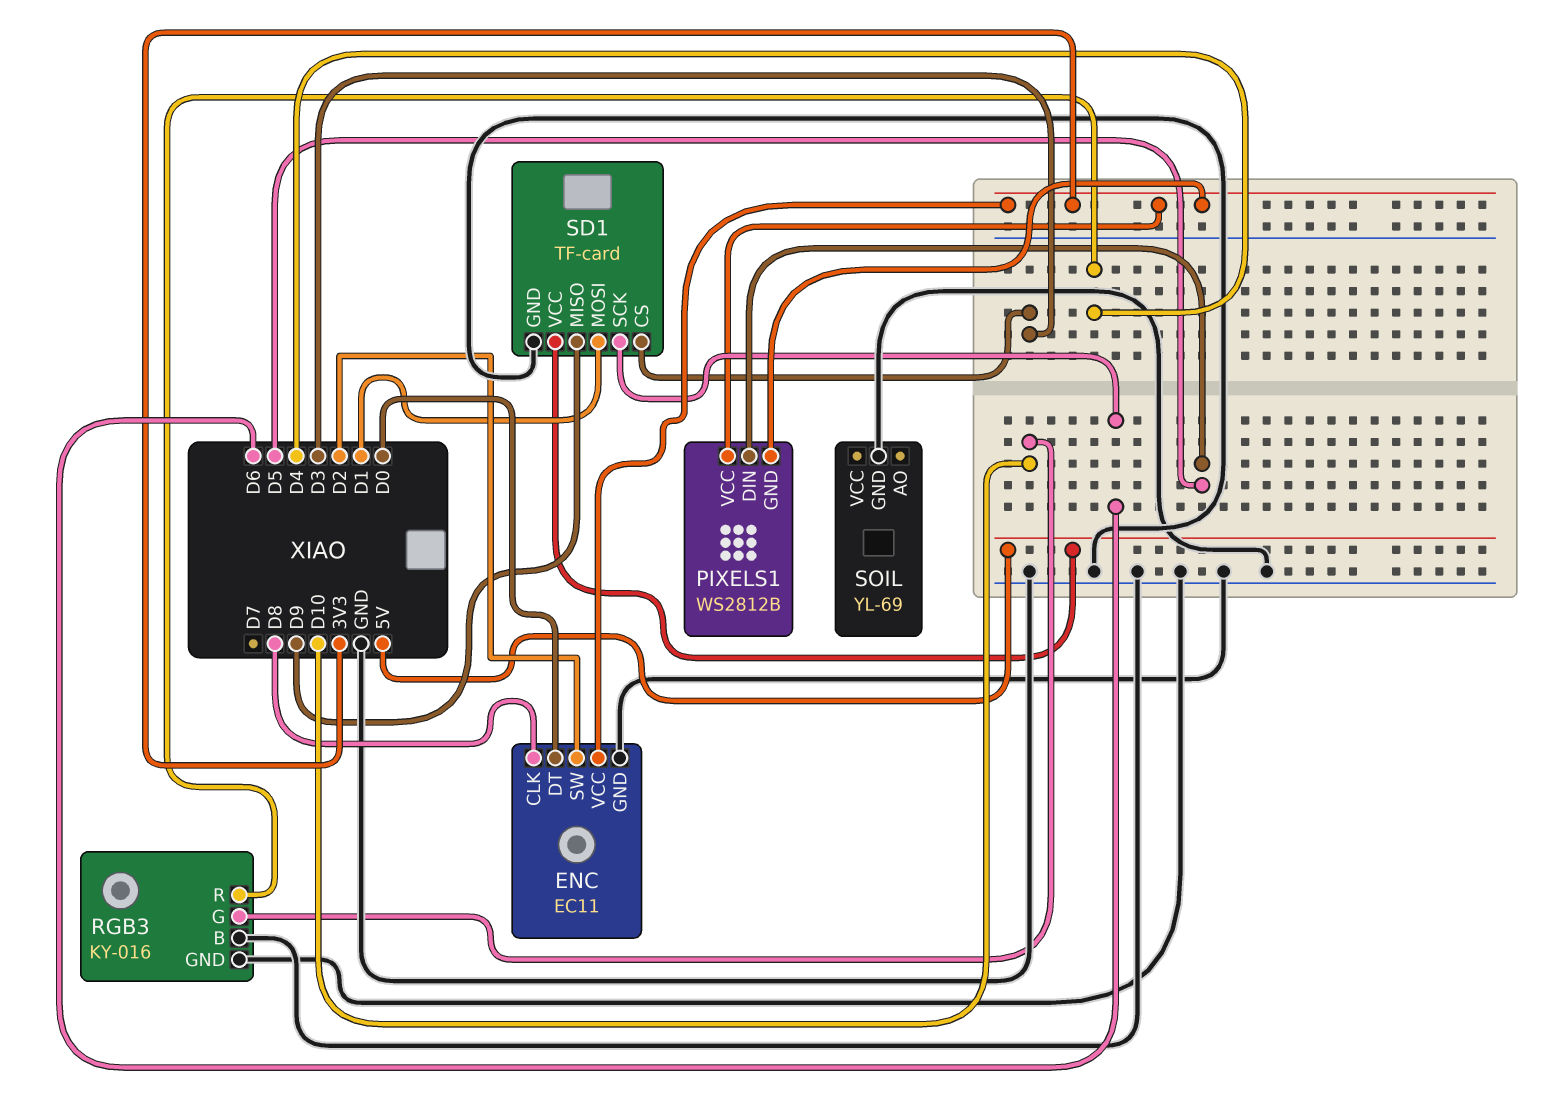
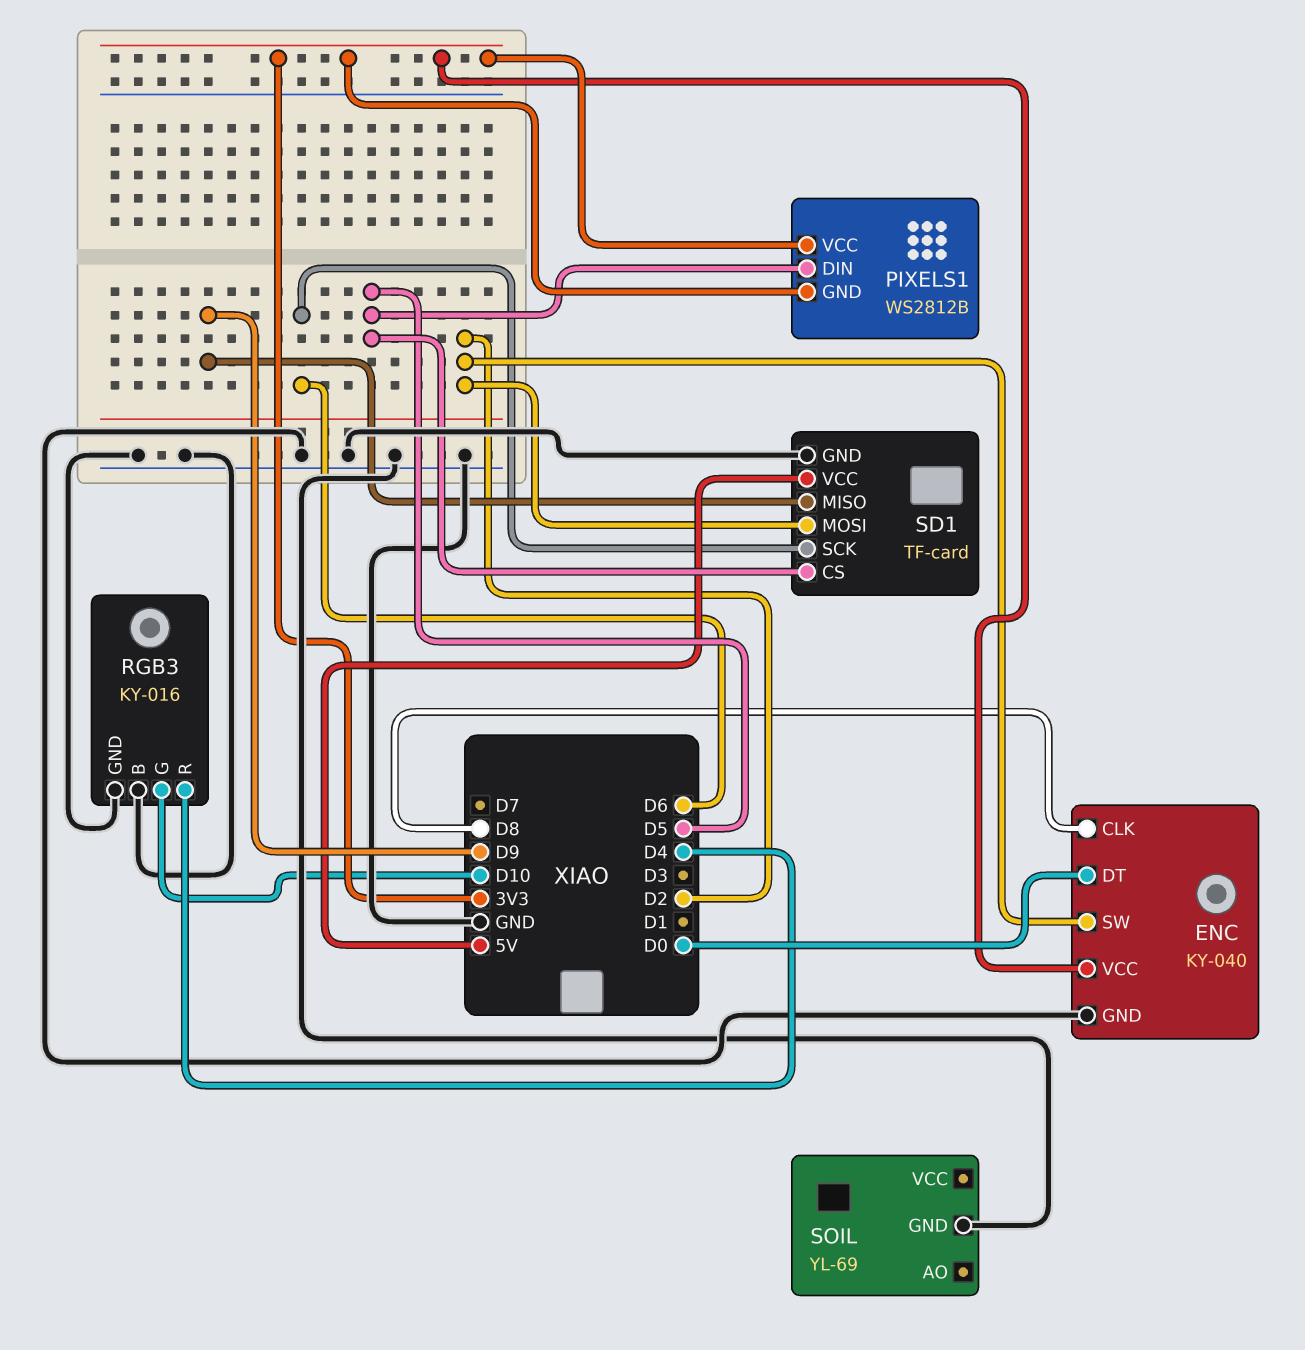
ENC: EC11 -> KY-040
SD1 pin CS: D3 -> D5
SD1 pin MOSI: D1 -> D2

